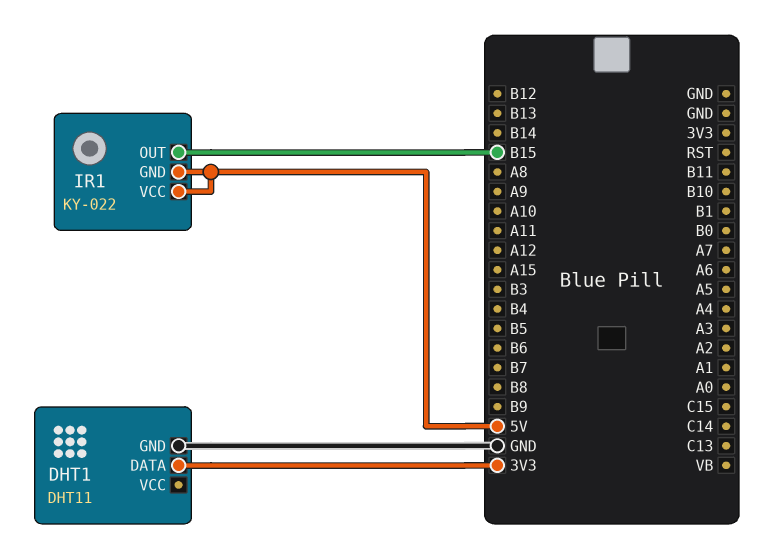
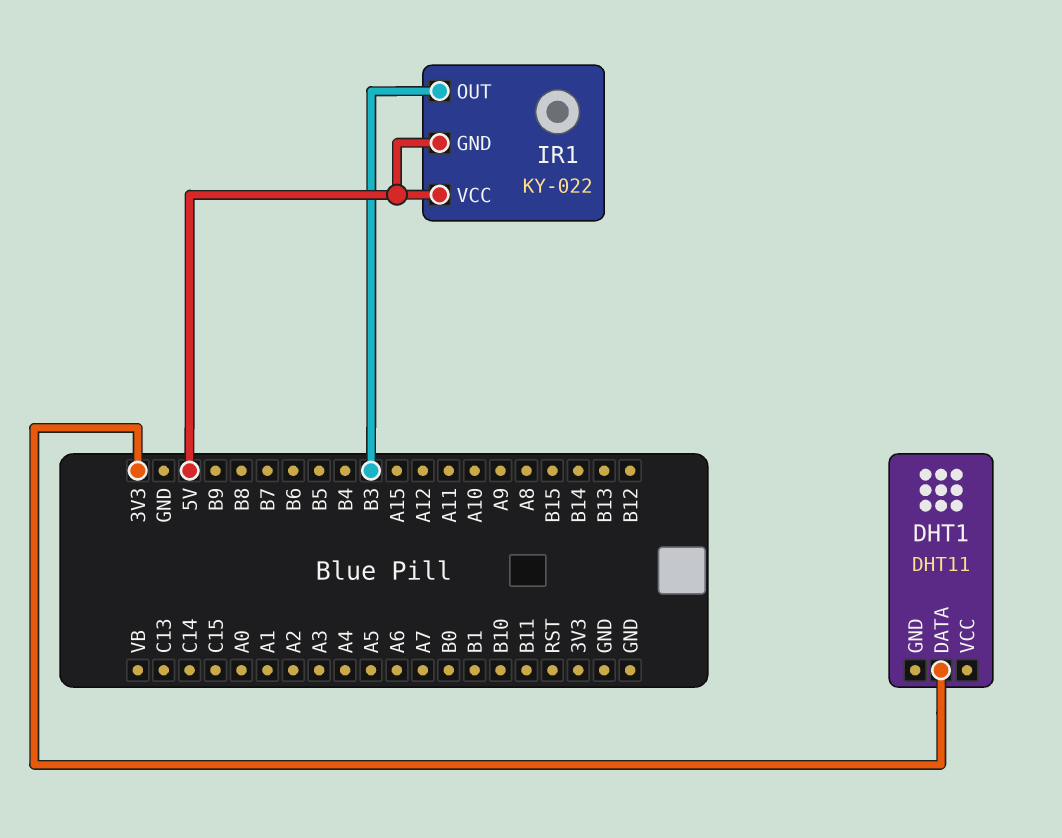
DHT1 pin GND: GND -> none
IR1 pin OUT: B15 -> B3

